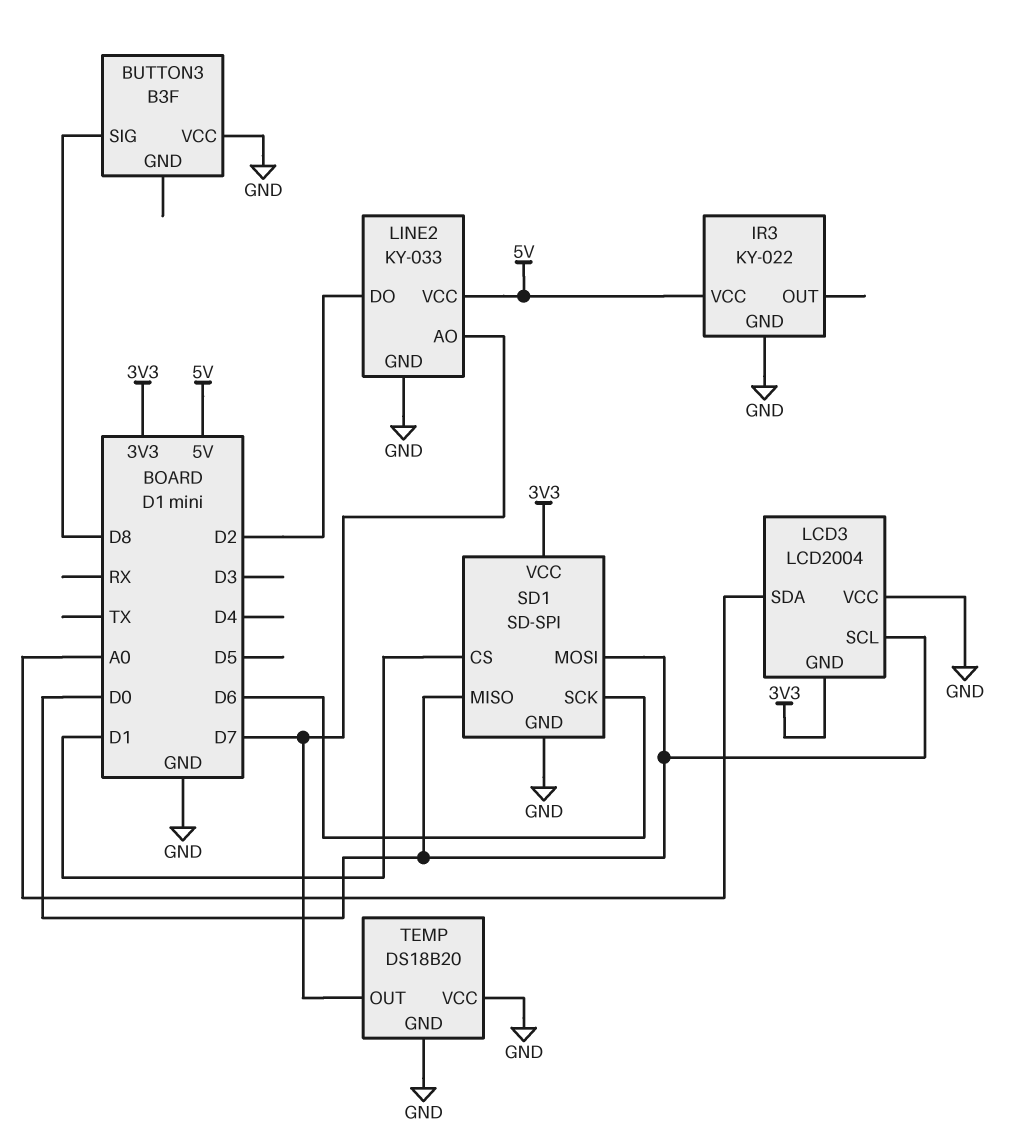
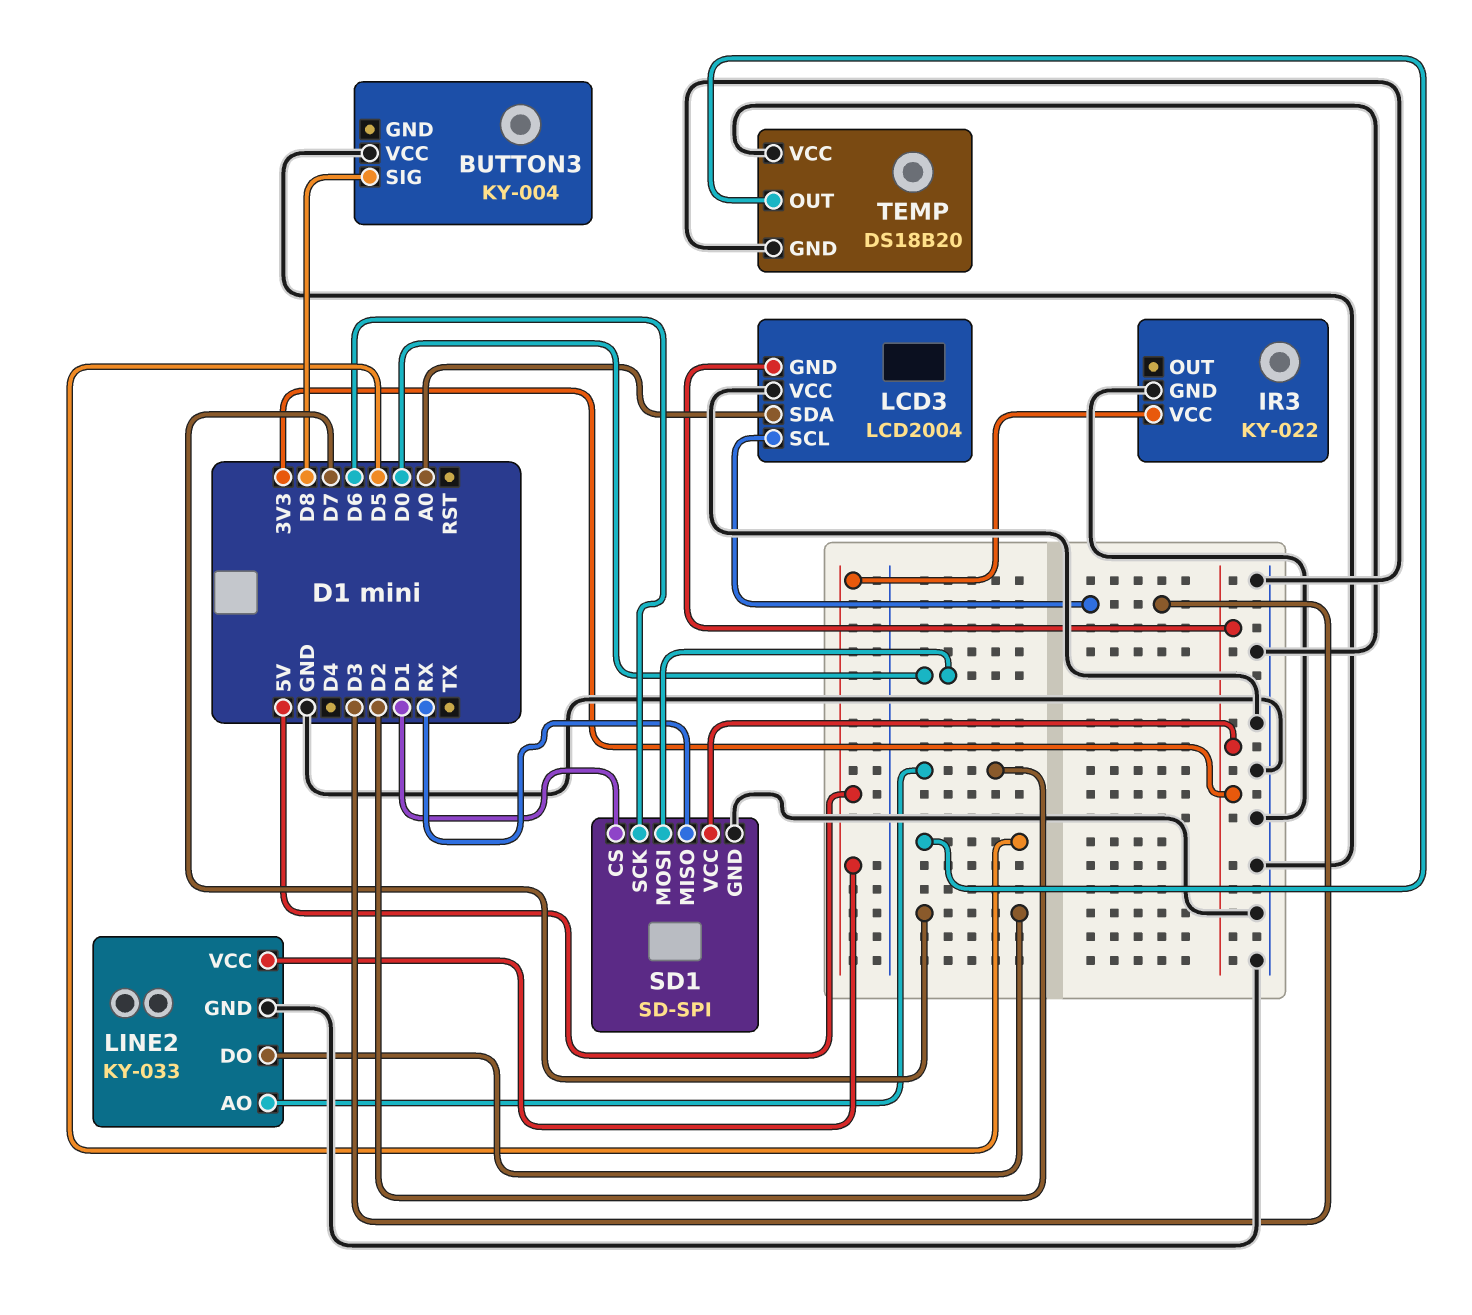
BUTTON3: B3F -> KY-004
LCD3 pin SCL: D0 -> D3
LINE2 pin AO: D7 -> D2
LINE2 pin DO: D2 -> D7
SD1 pin MISO: D0 -> RX
TEMP pin OUT: D7 -> D5

